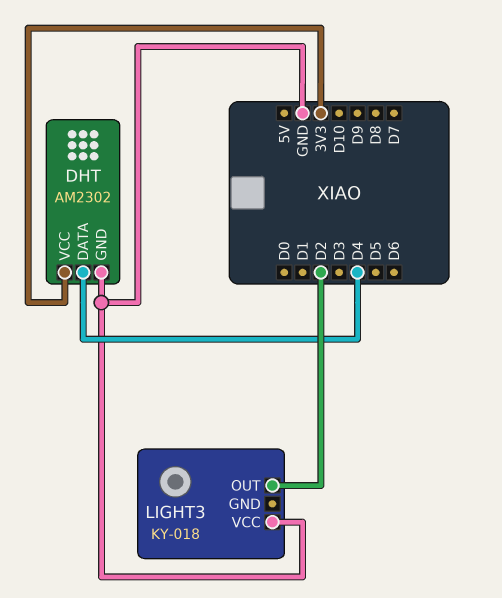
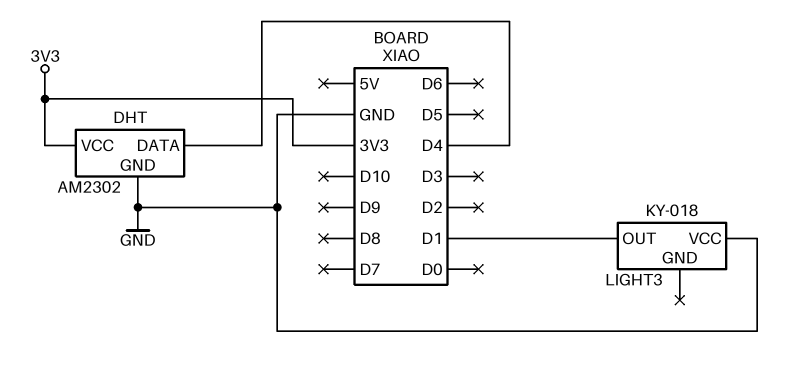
LIGHT3 pin OUT: D2 -> D1

